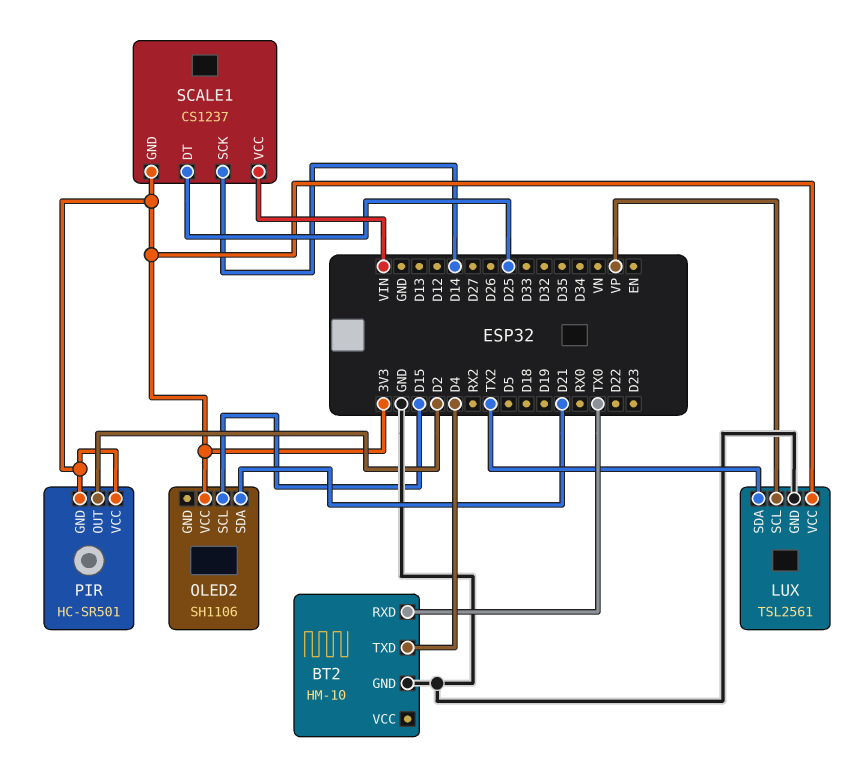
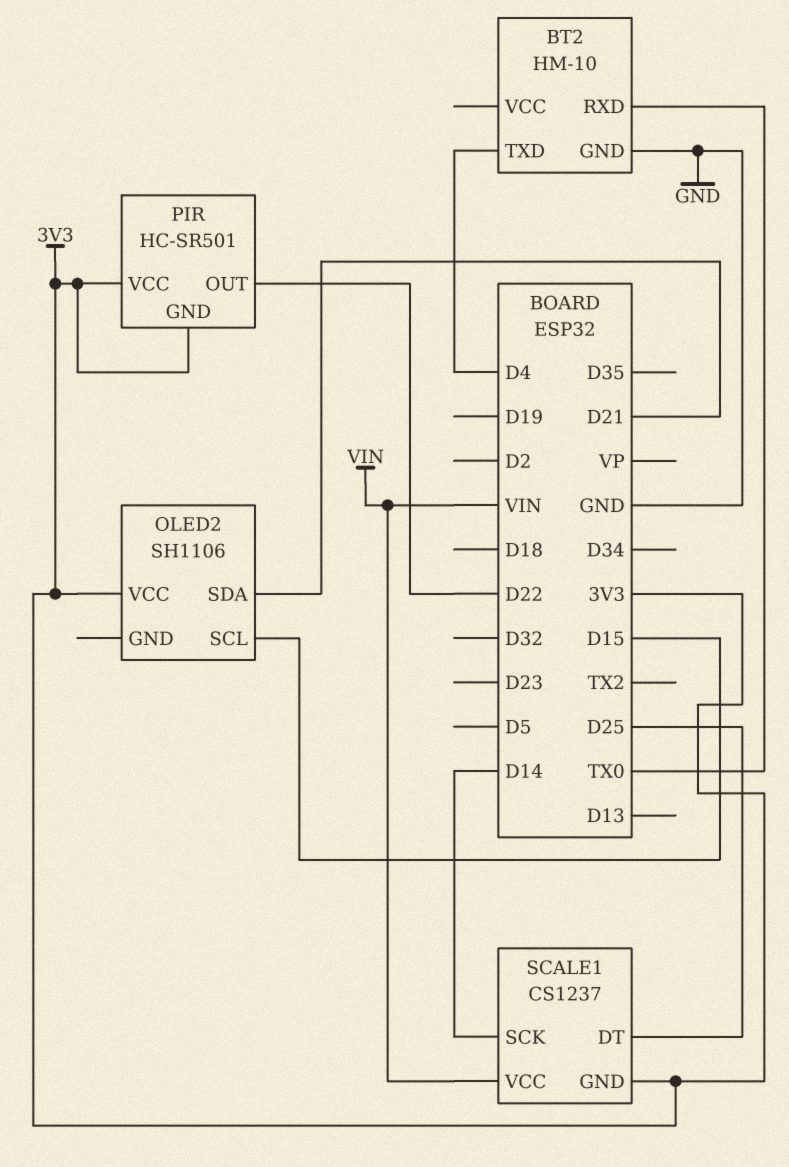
LUX: TSL2561 -> none
LUX pin GND: GND -> none
LUX pin SCL: VP -> none
LUX pin SDA: TX2 -> none
LUX pin VCC: 3V3 -> none
PIR pin OUT: D2 -> D22

